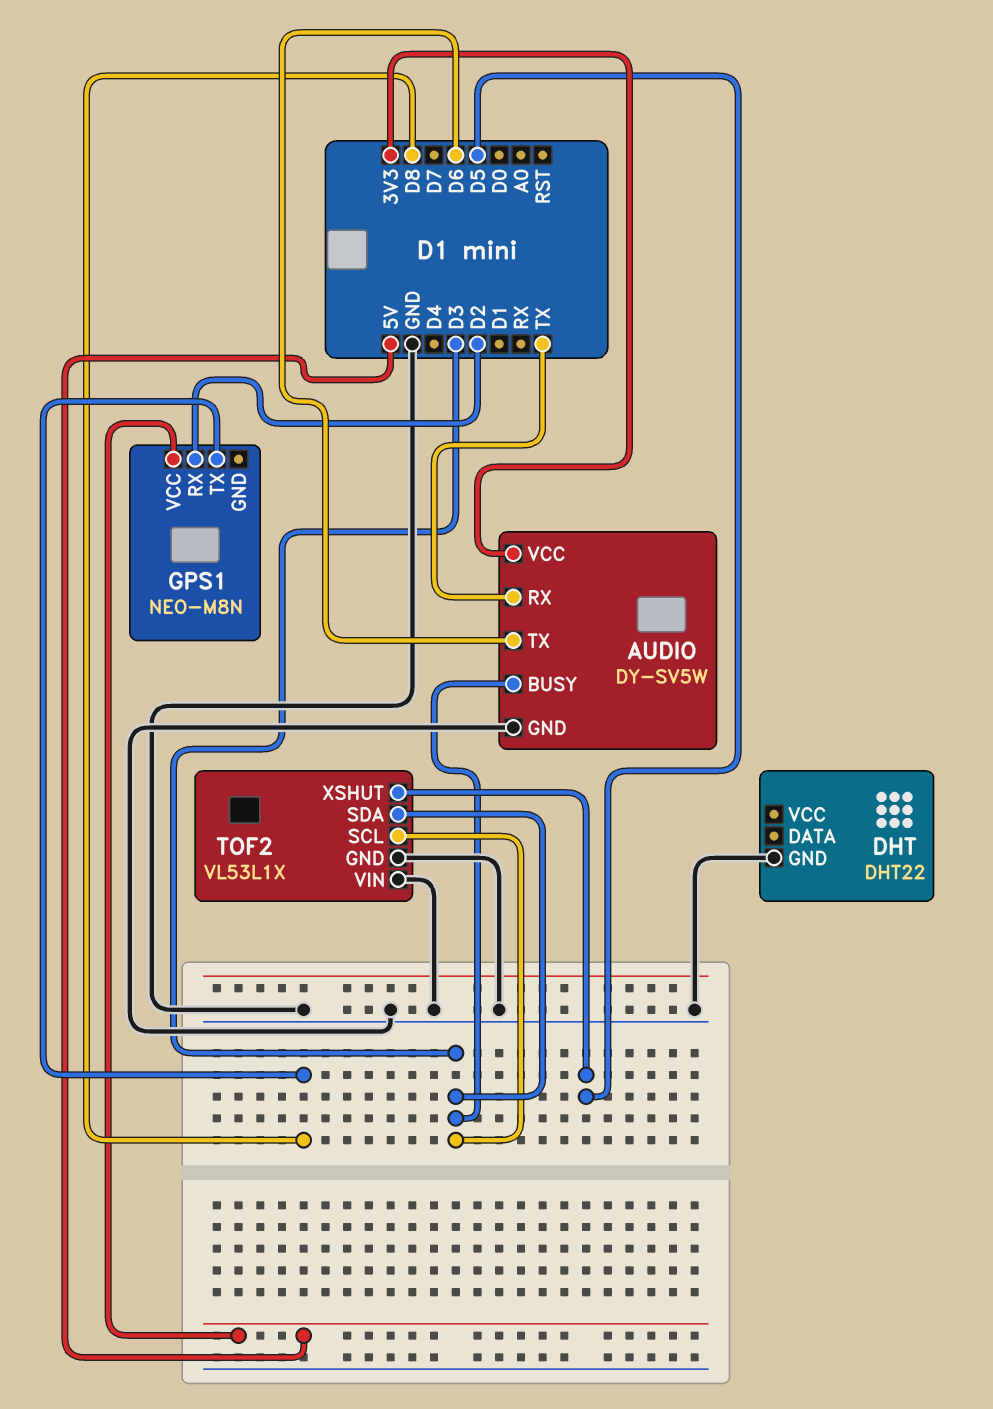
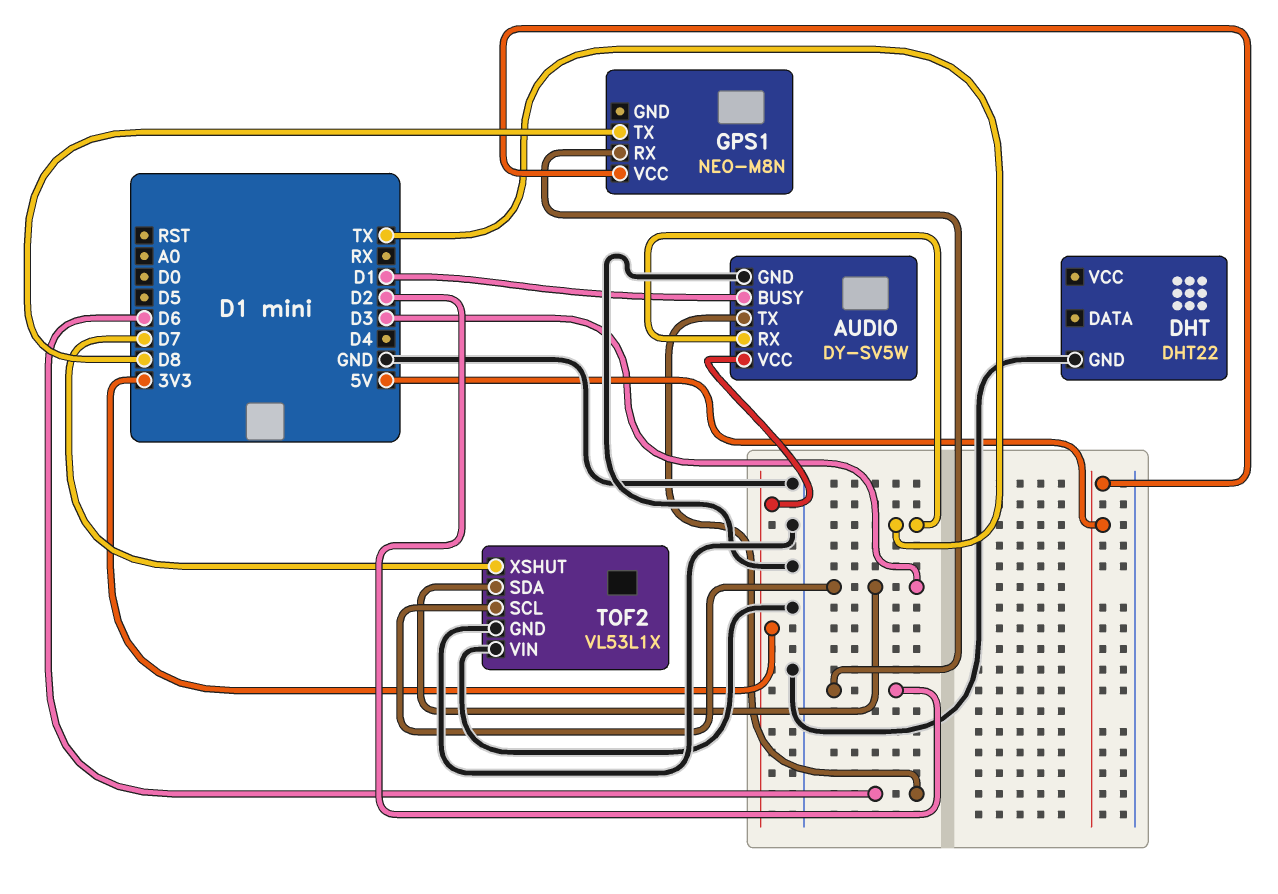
AUDIO pin BUSY: D3 -> D1
TOF2 pin XSHUT: D5 -> D7

